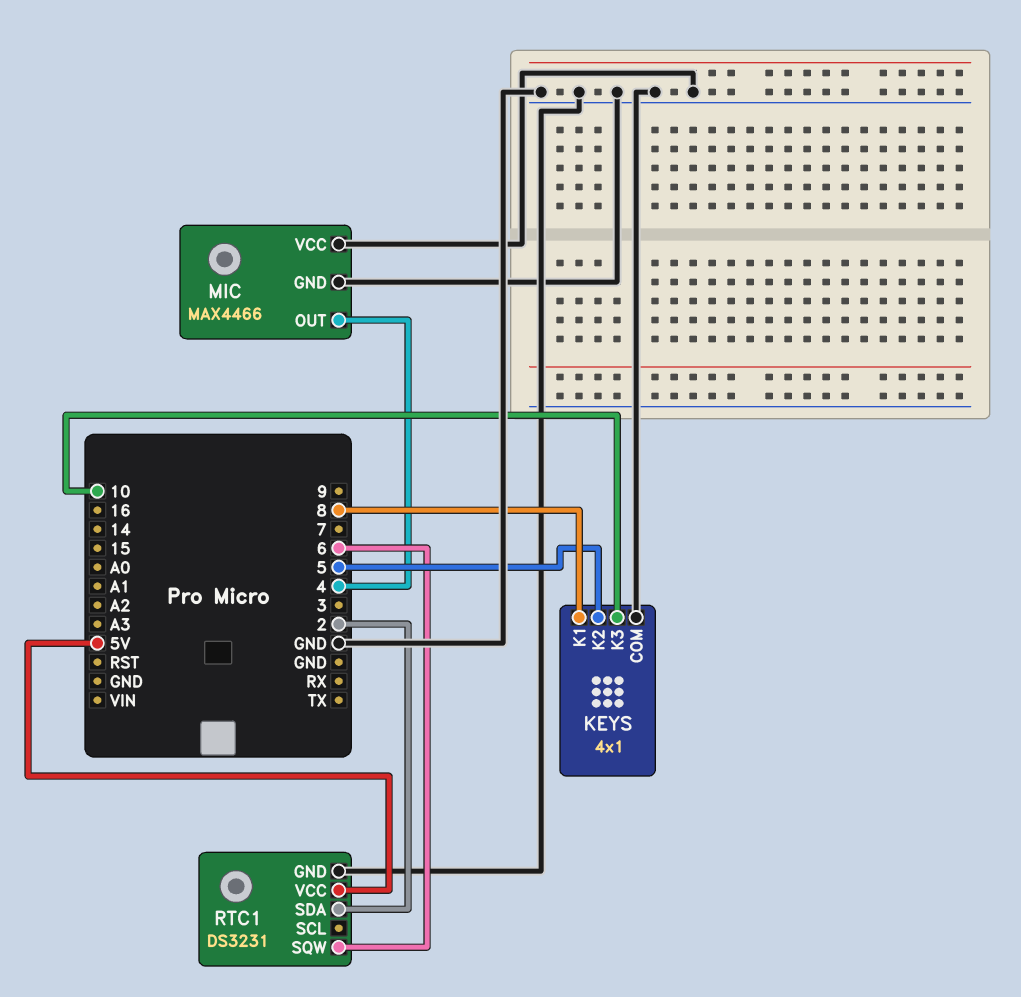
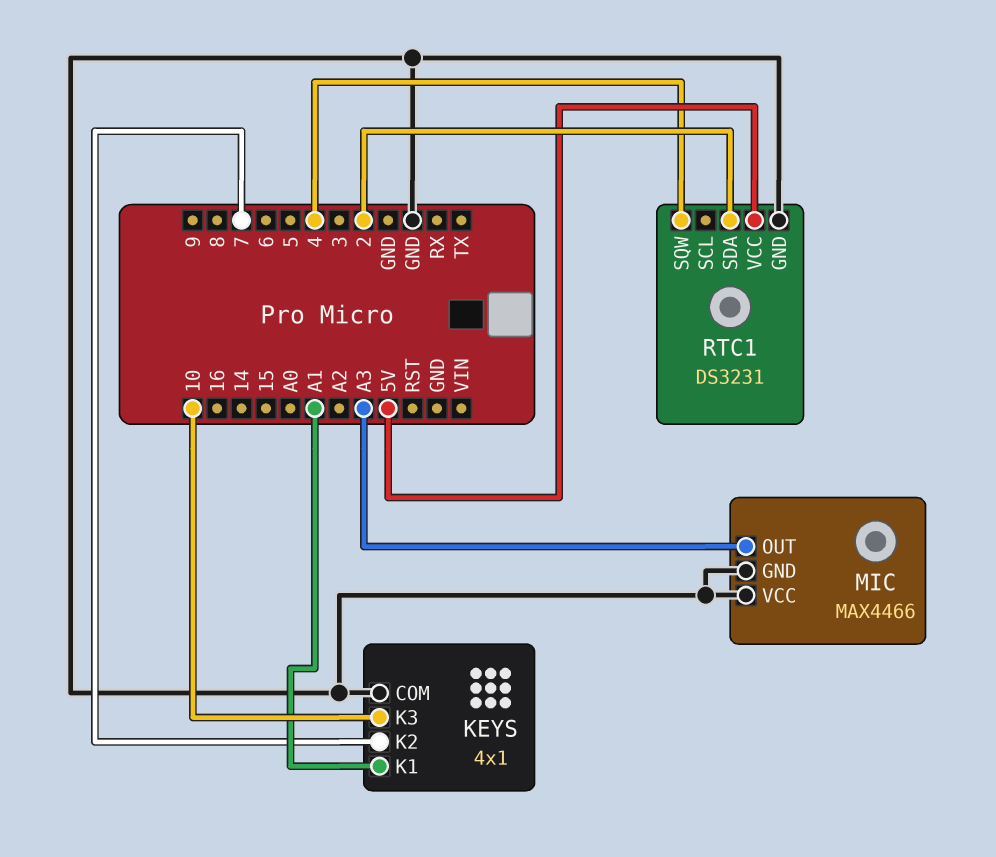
KEYS pin K1: 8 -> A1
KEYS pin K2: 5 -> 7
MIC pin OUT: 4 -> A3
RTC1 pin SQW: 6 -> 4

